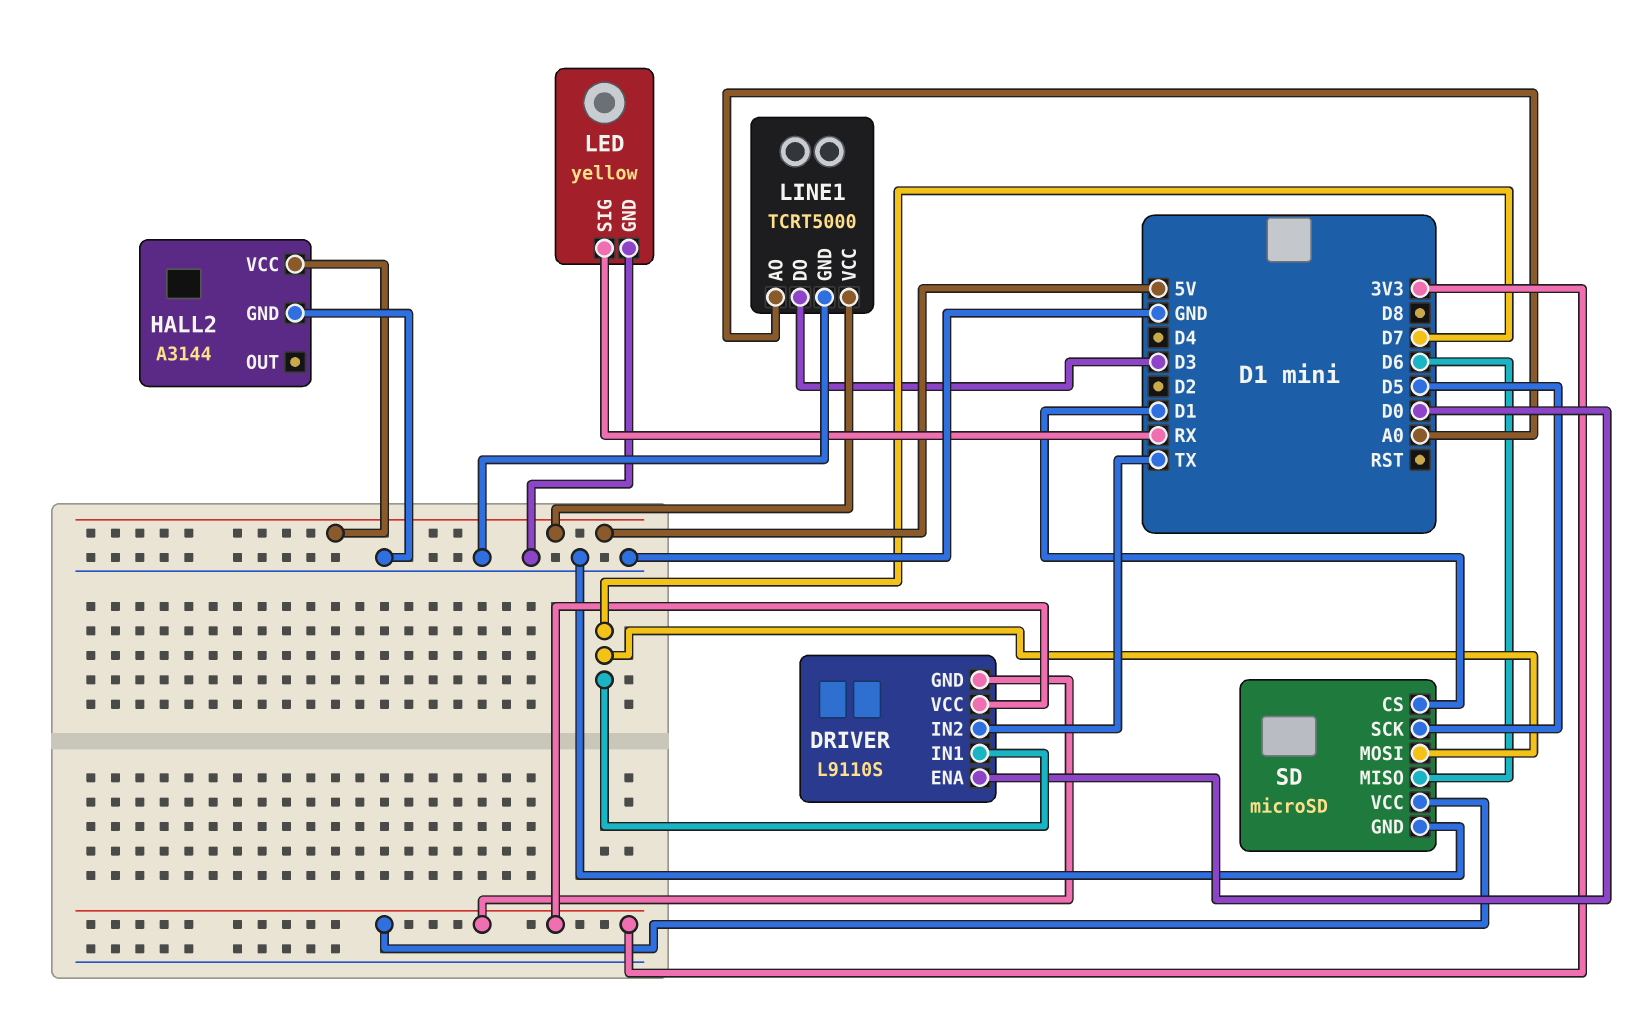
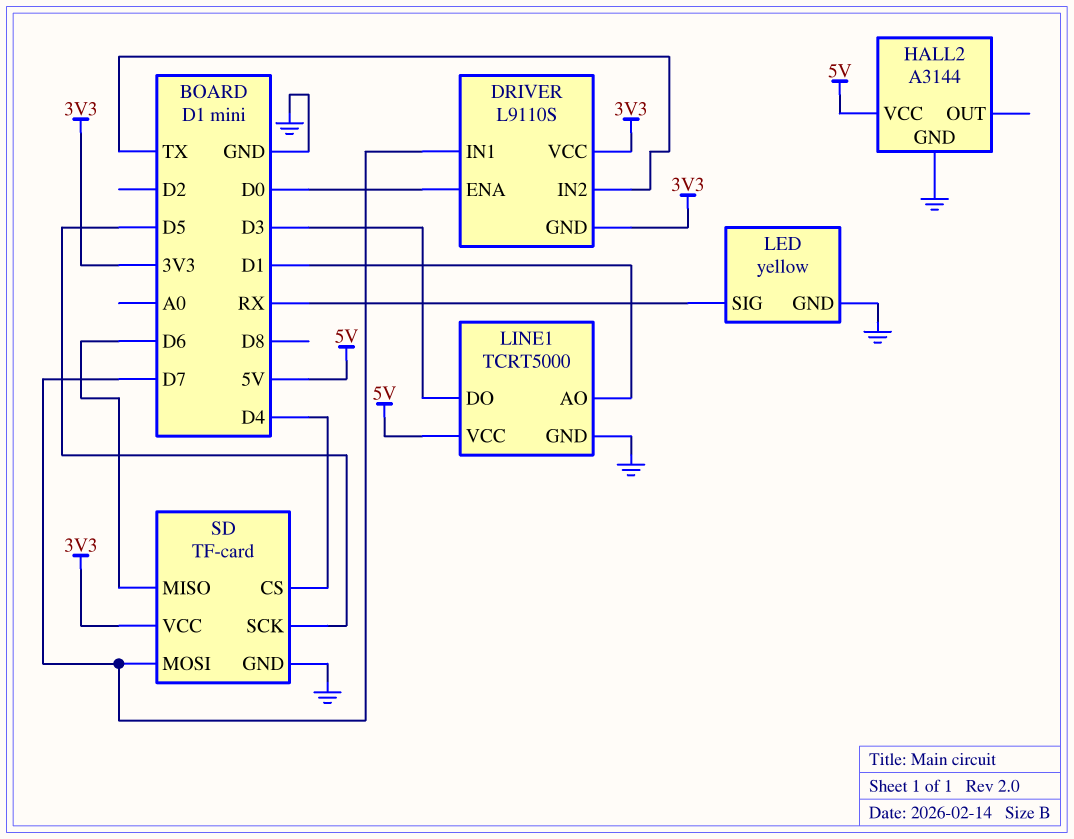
LINE1 pin AO: A0 -> D1
SD: microSD -> TF-card
SD pin CS: D1 -> D4

